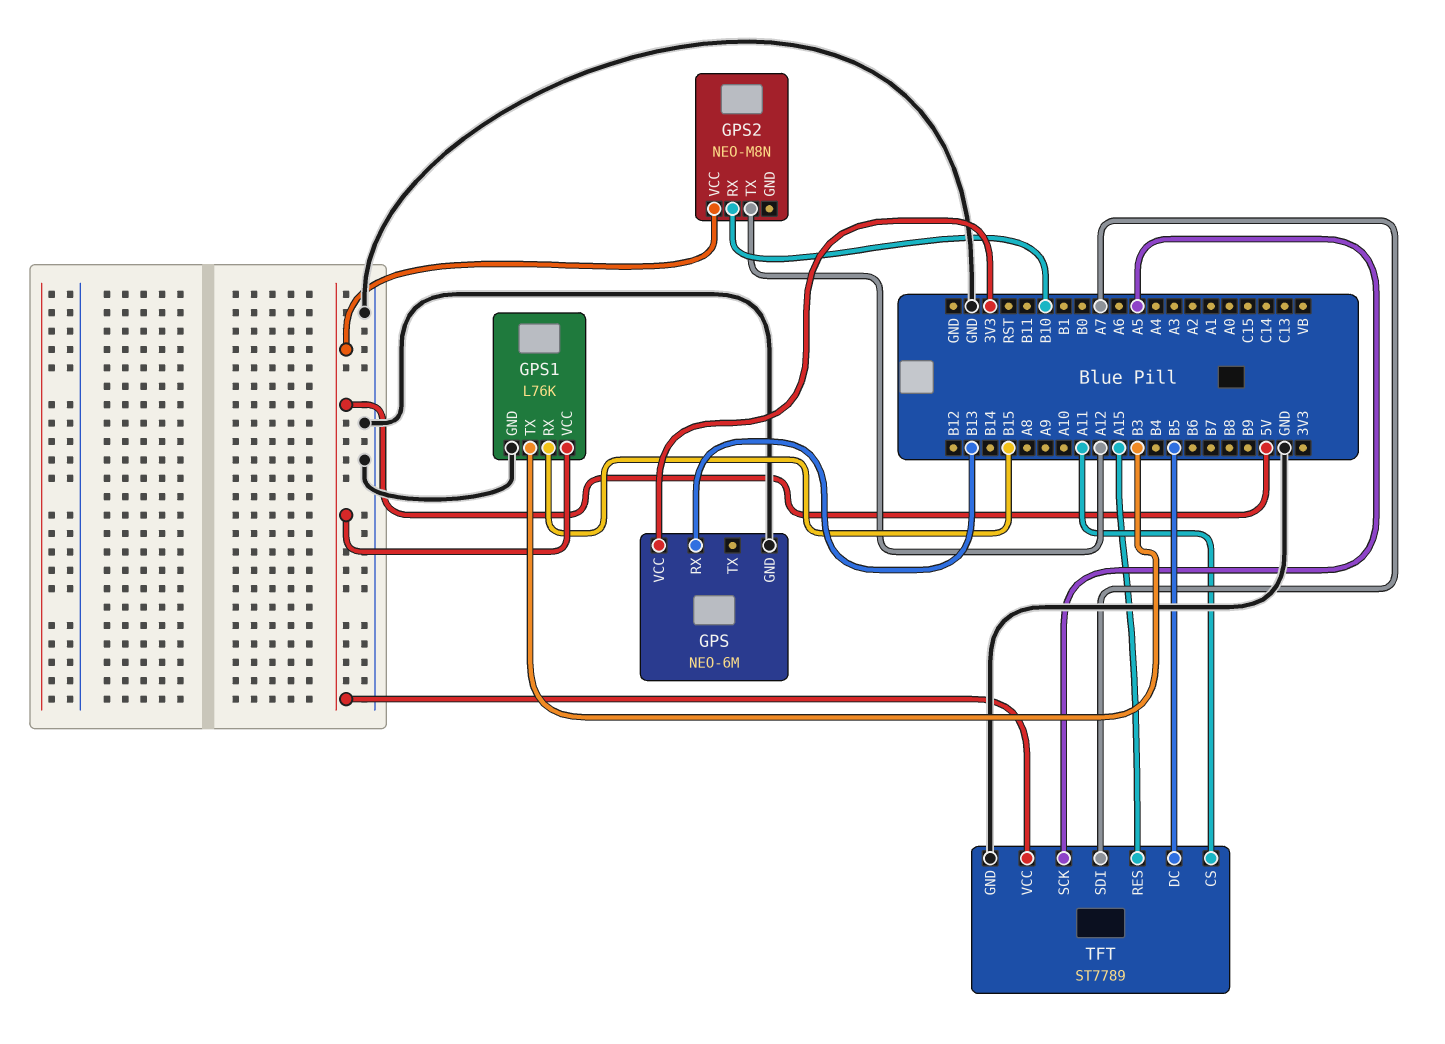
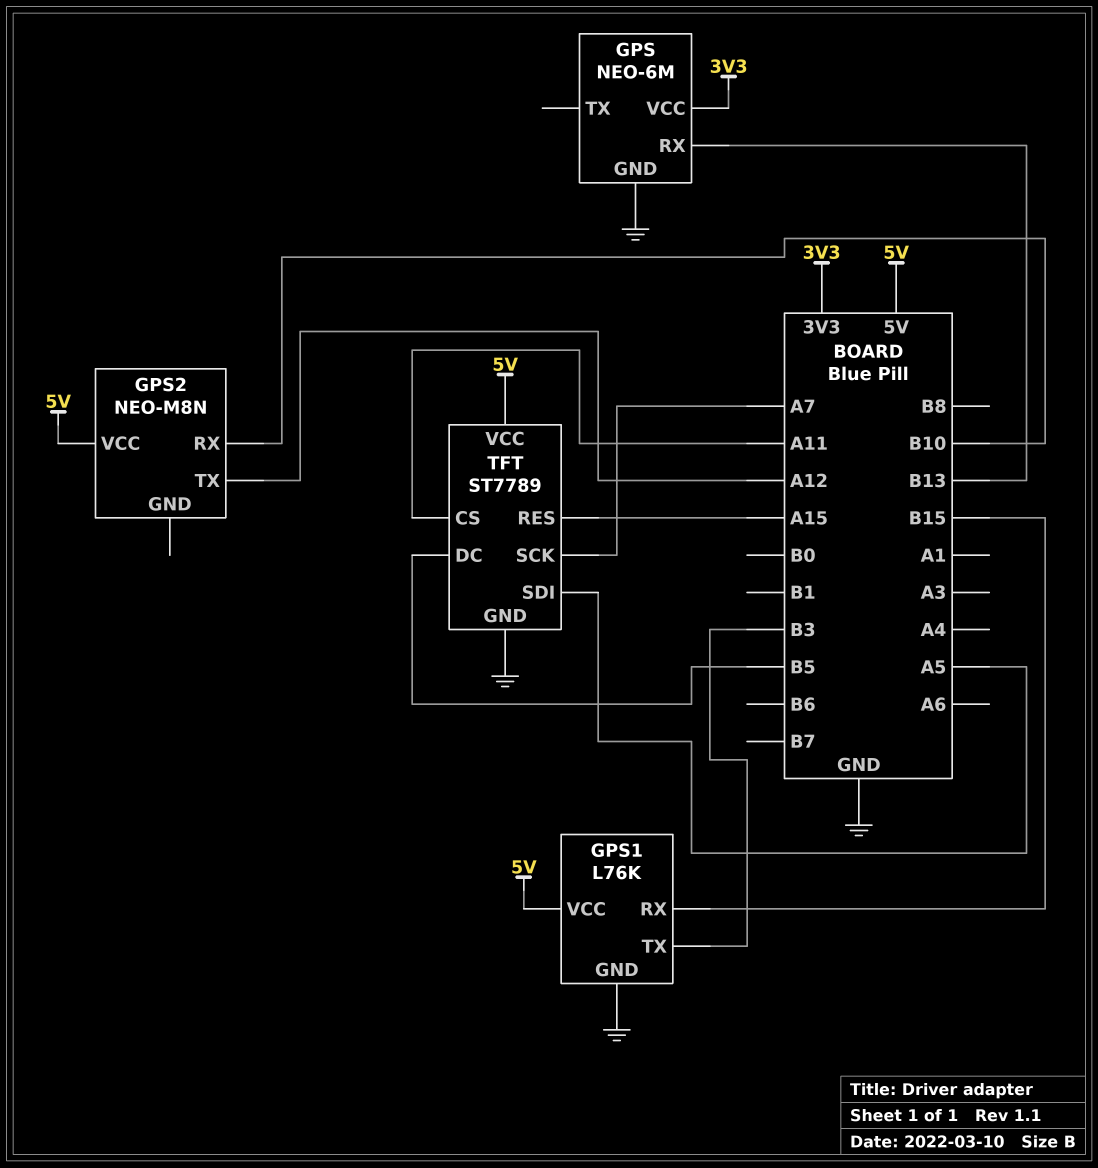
TFT pin SCK: A5 -> A7
TFT pin SDI: A7 -> A5

